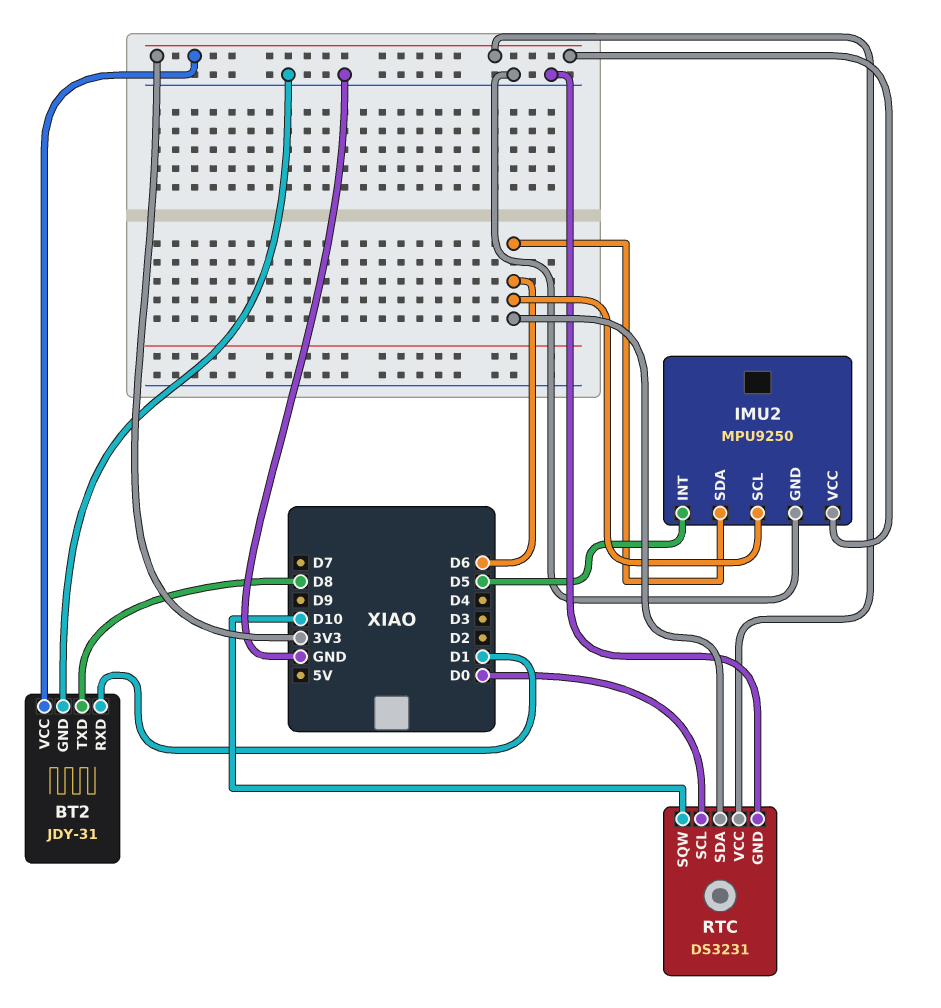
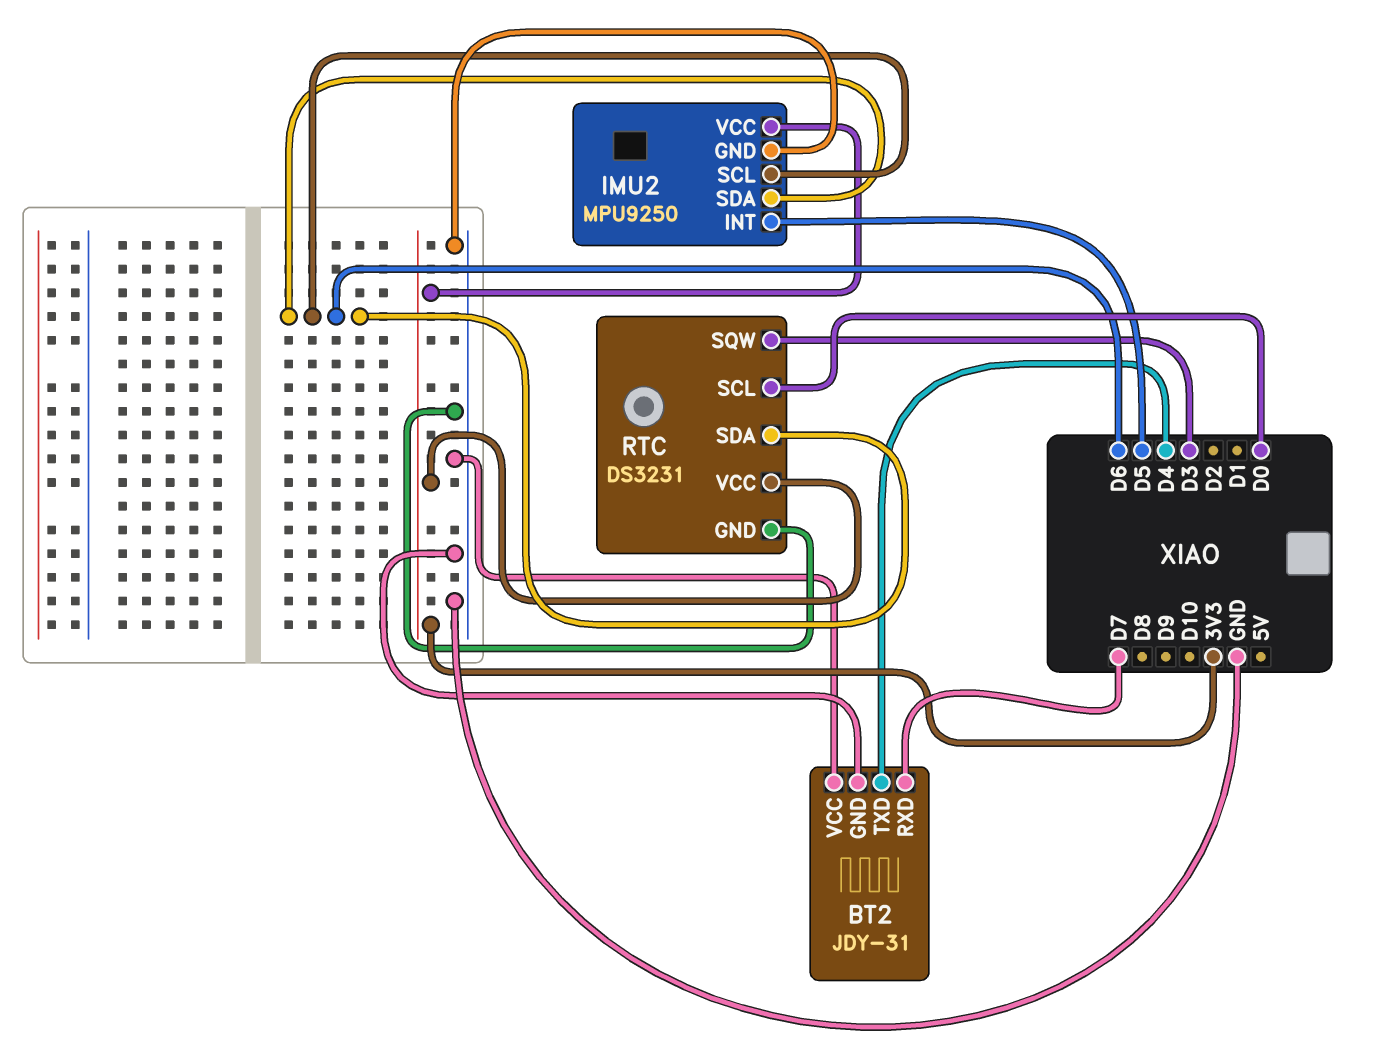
BT2 pin RXD: D1 -> D7
BT2 pin TXD: D8 -> D4
BT2 pin VCC: 3V3 -> GND
RTC pin SQW: D10 -> D3

